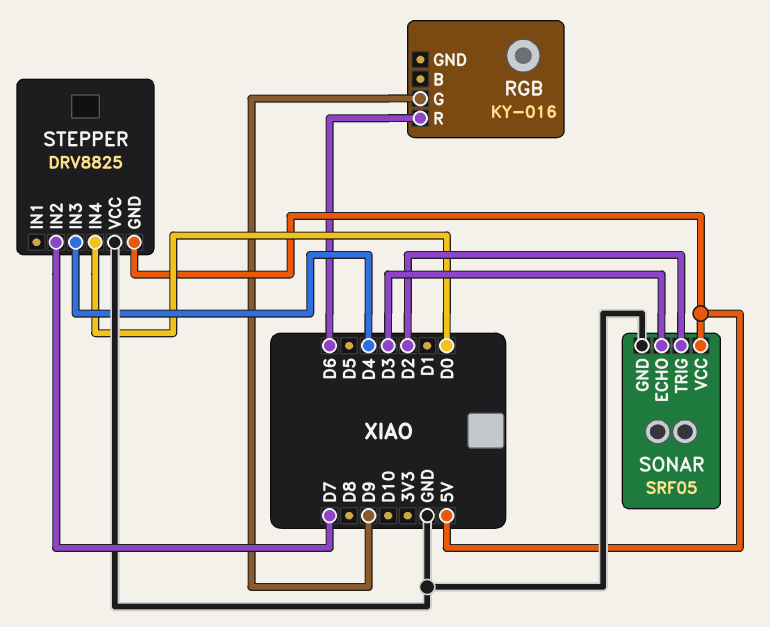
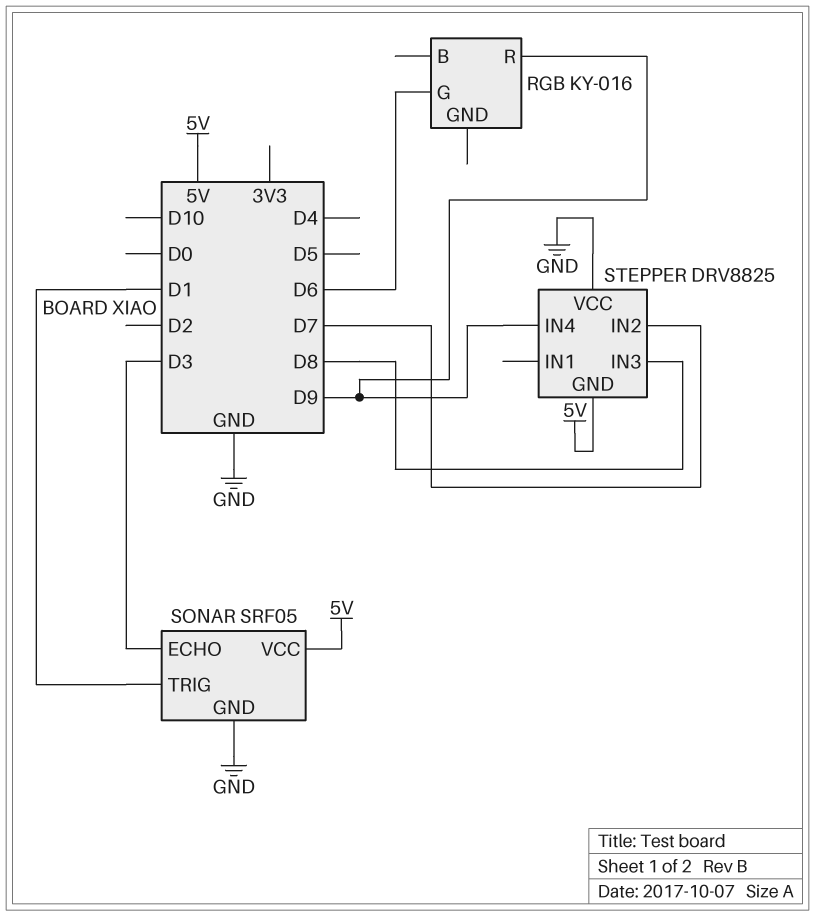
RGB pin G: D9 -> D6
RGB pin R: D6 -> D9
SONAR pin TRIG: D2 -> D1
STEPPER pin IN3: D4 -> D8
STEPPER pin IN4: D0 -> D9

